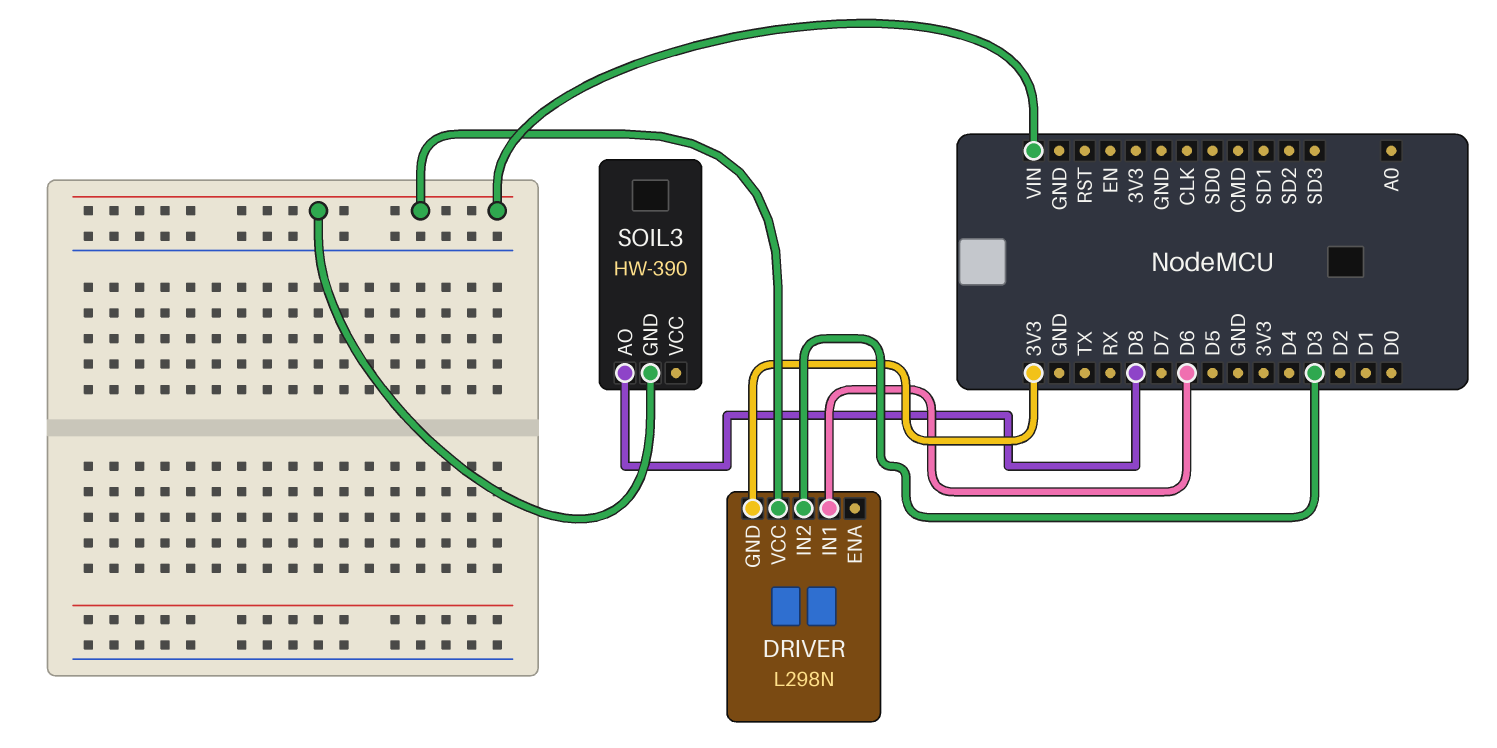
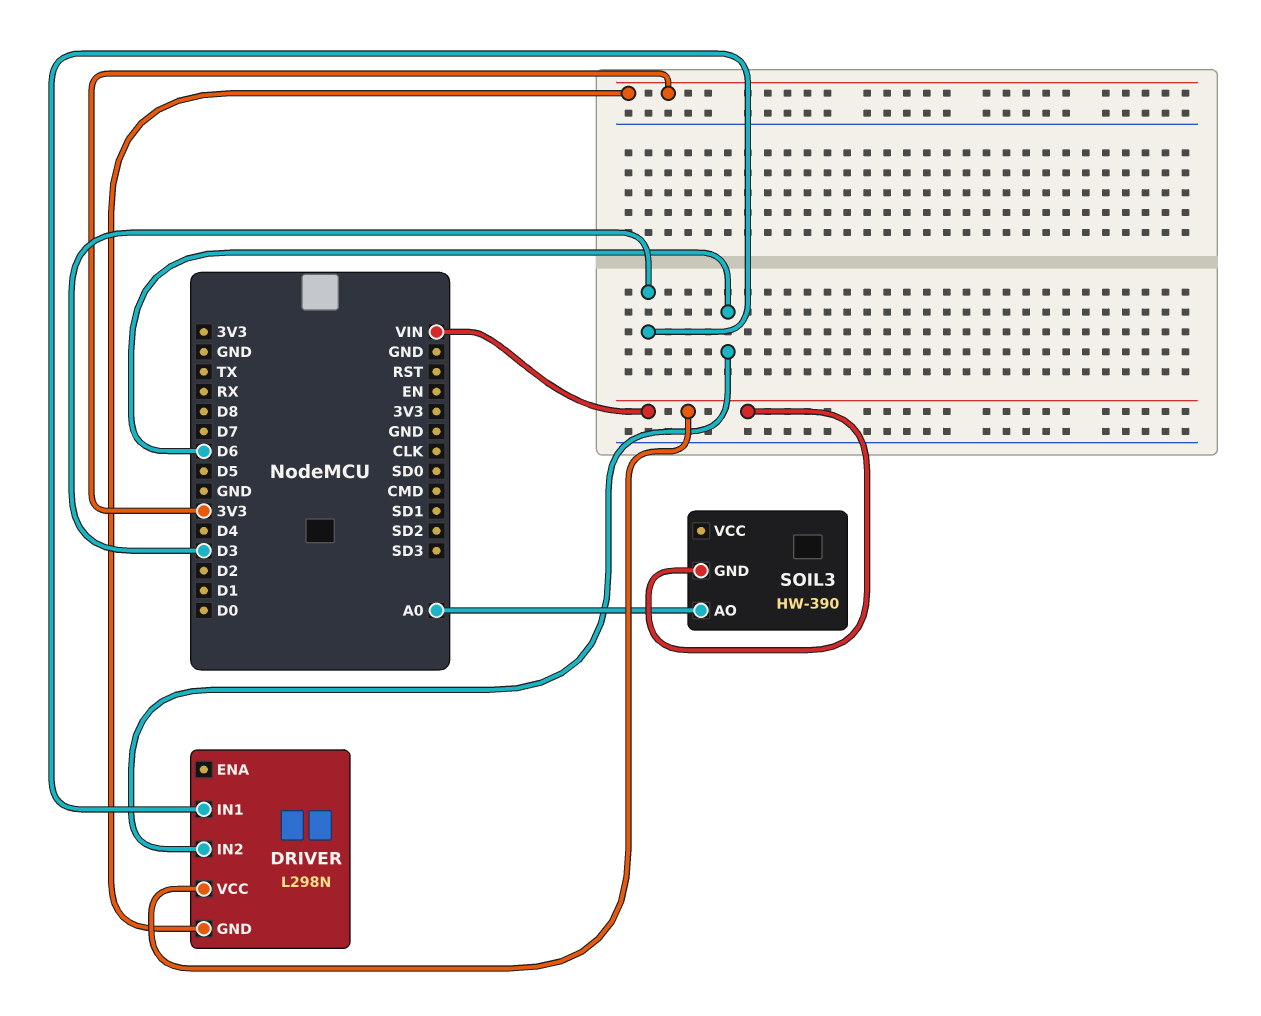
DRIVER pin IN1: D6 -> D3
DRIVER pin IN2: D3 -> D6
SOIL3 pin AO: D8 -> A0

